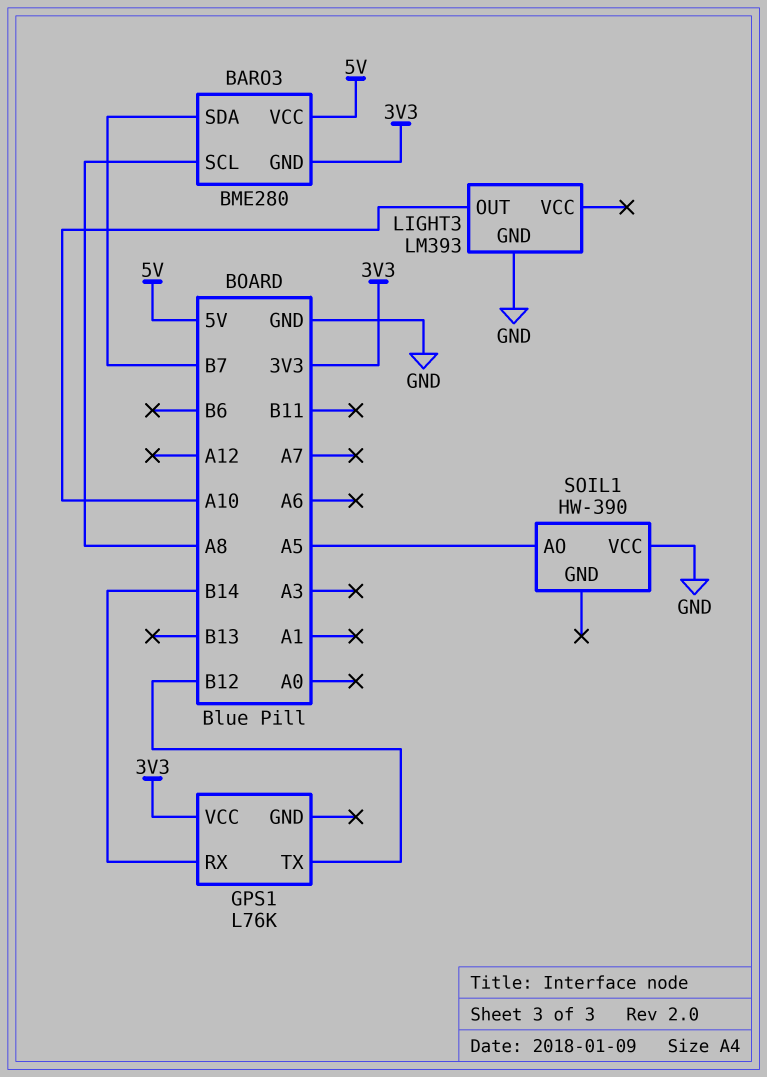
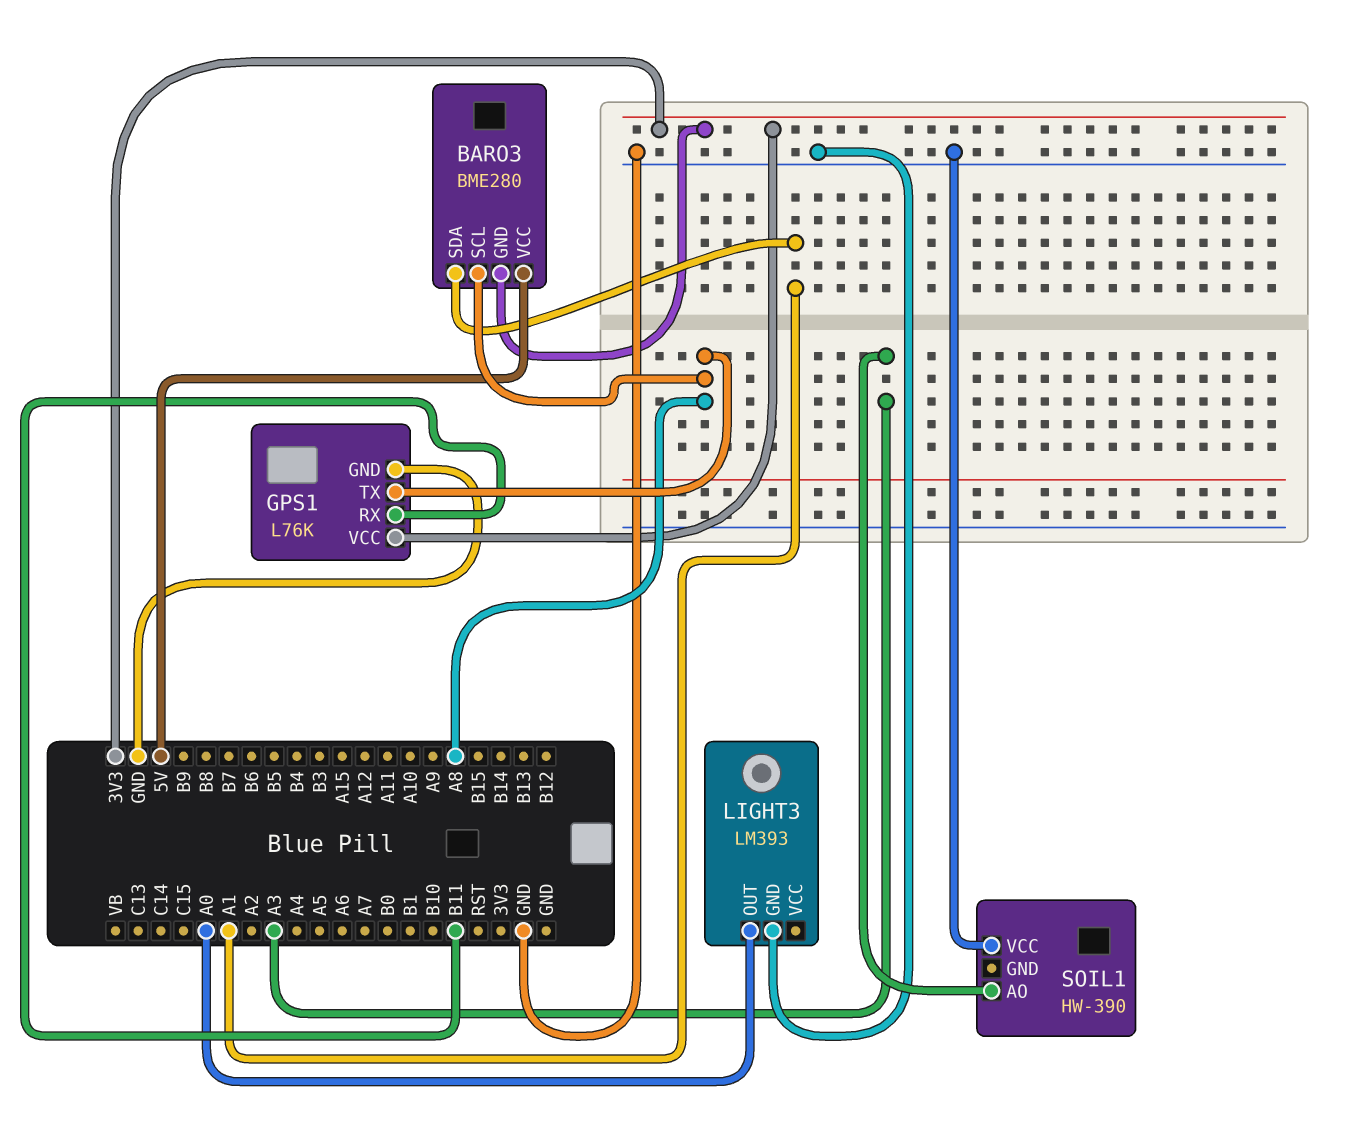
BARO3 pin SDA: B7 -> A1
GPS1 pin GND: none -> GND
GPS1 pin RX: B14 -> B11
GPS1 pin TX: B12 -> A8
LIGHT3 pin OUT: A10 -> A0
SOIL1 pin AO: A5 -> A3

